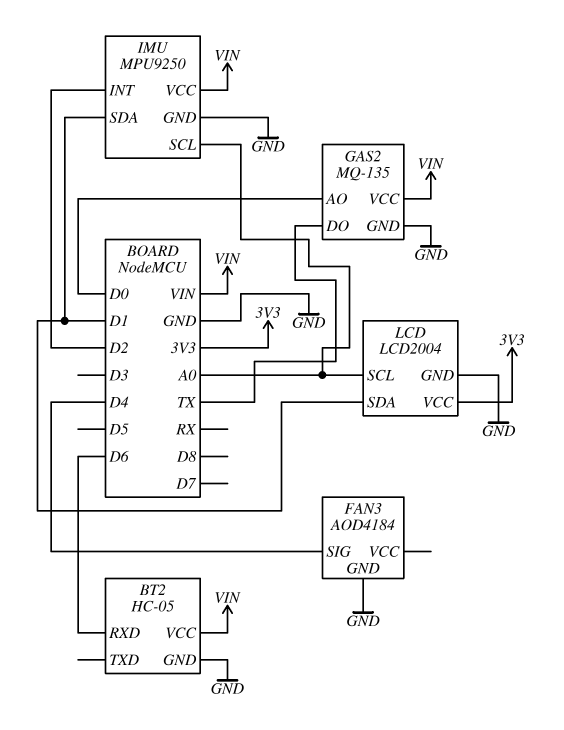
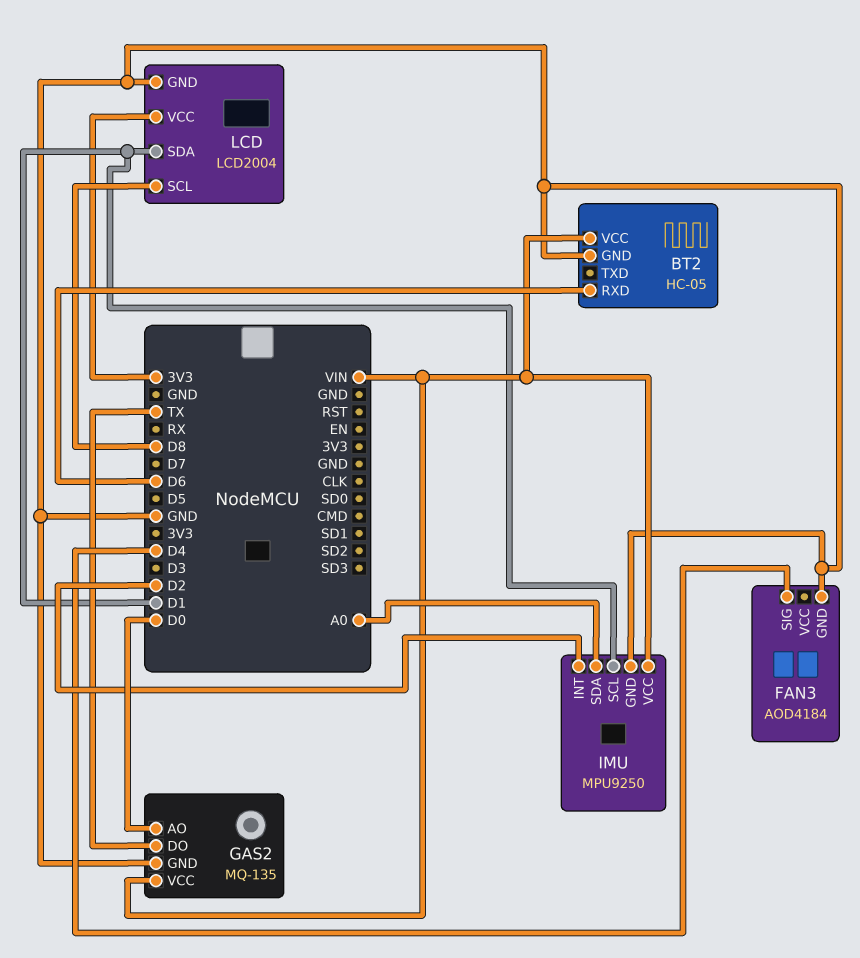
IMU pin SCL: A0 -> D1
IMU pin SDA: D1 -> A0
LCD pin SCL: A0 -> D8

